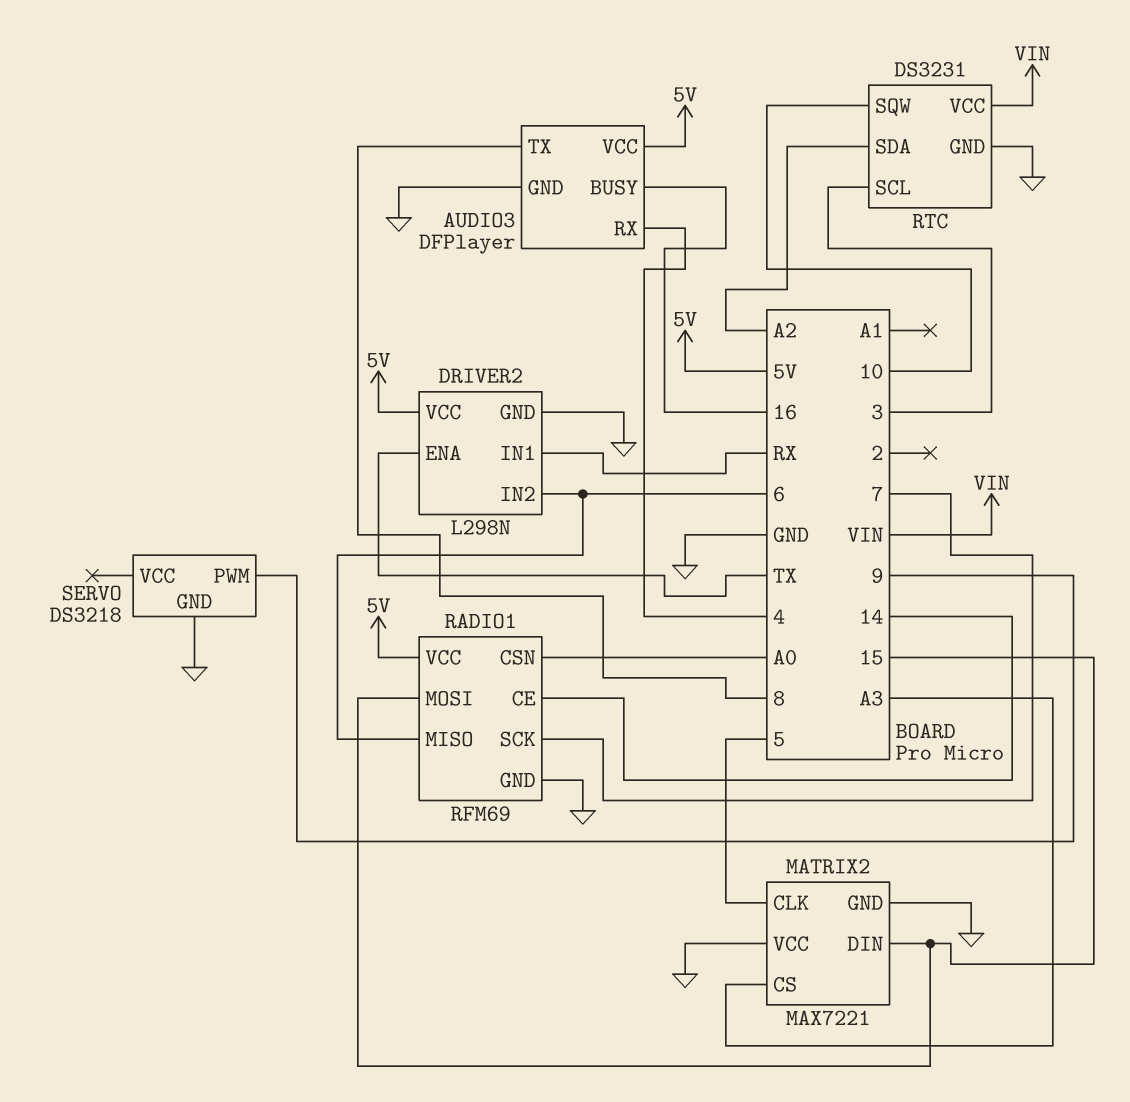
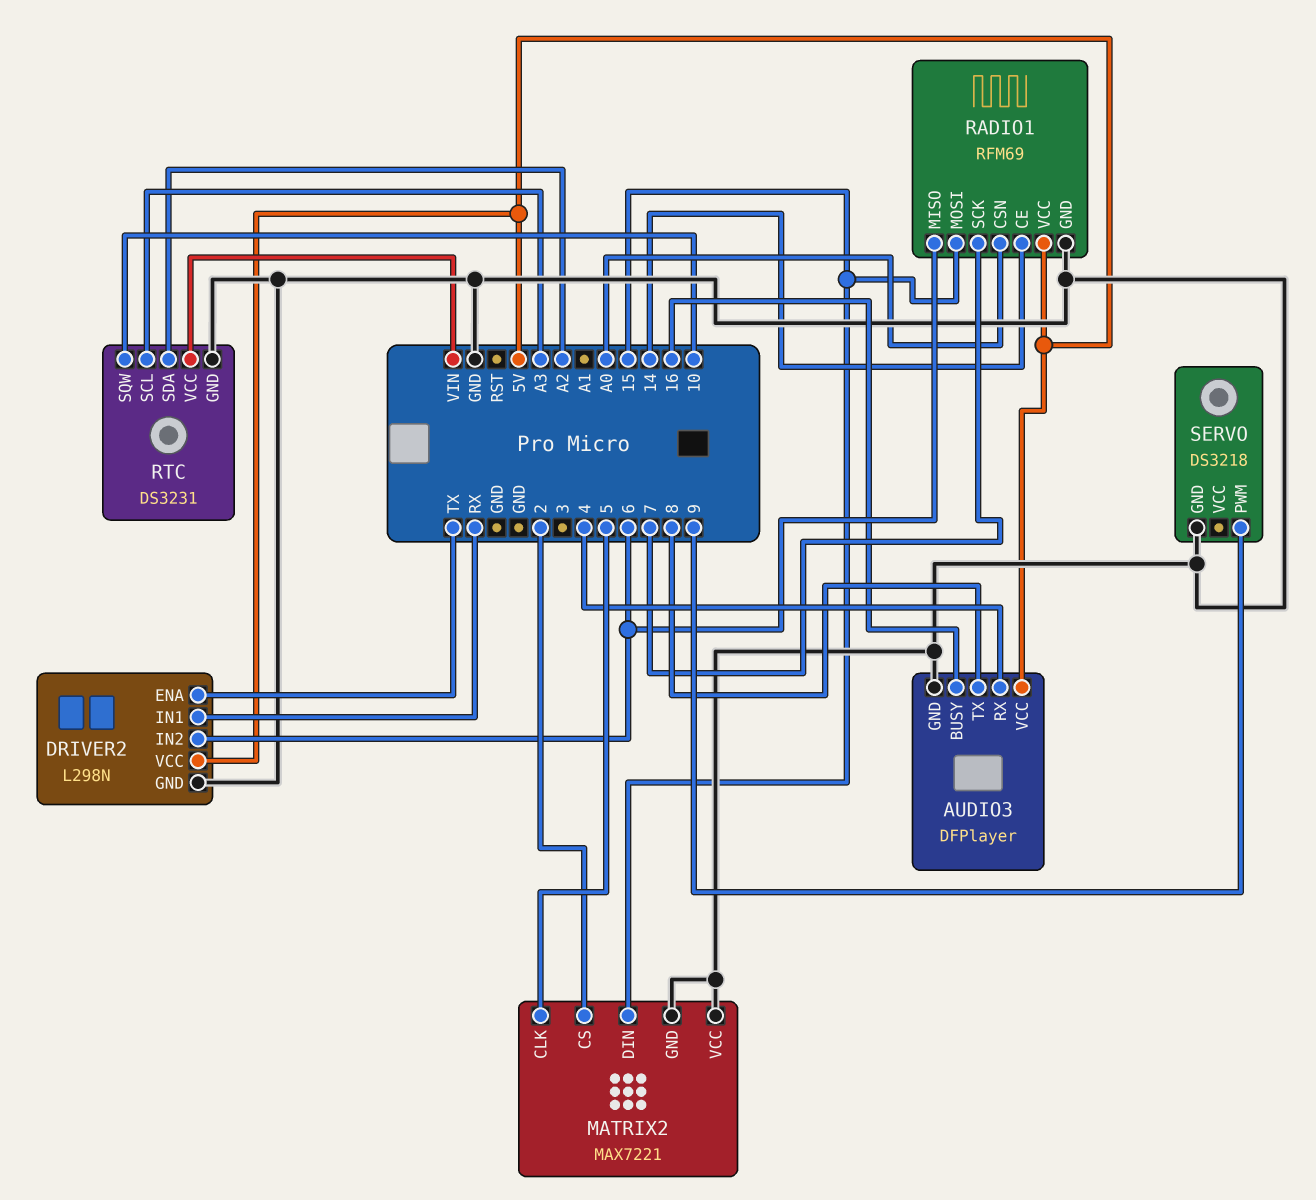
MATRIX2 pin CS: A3 -> 2
RTC pin SCL: 3 -> A3

